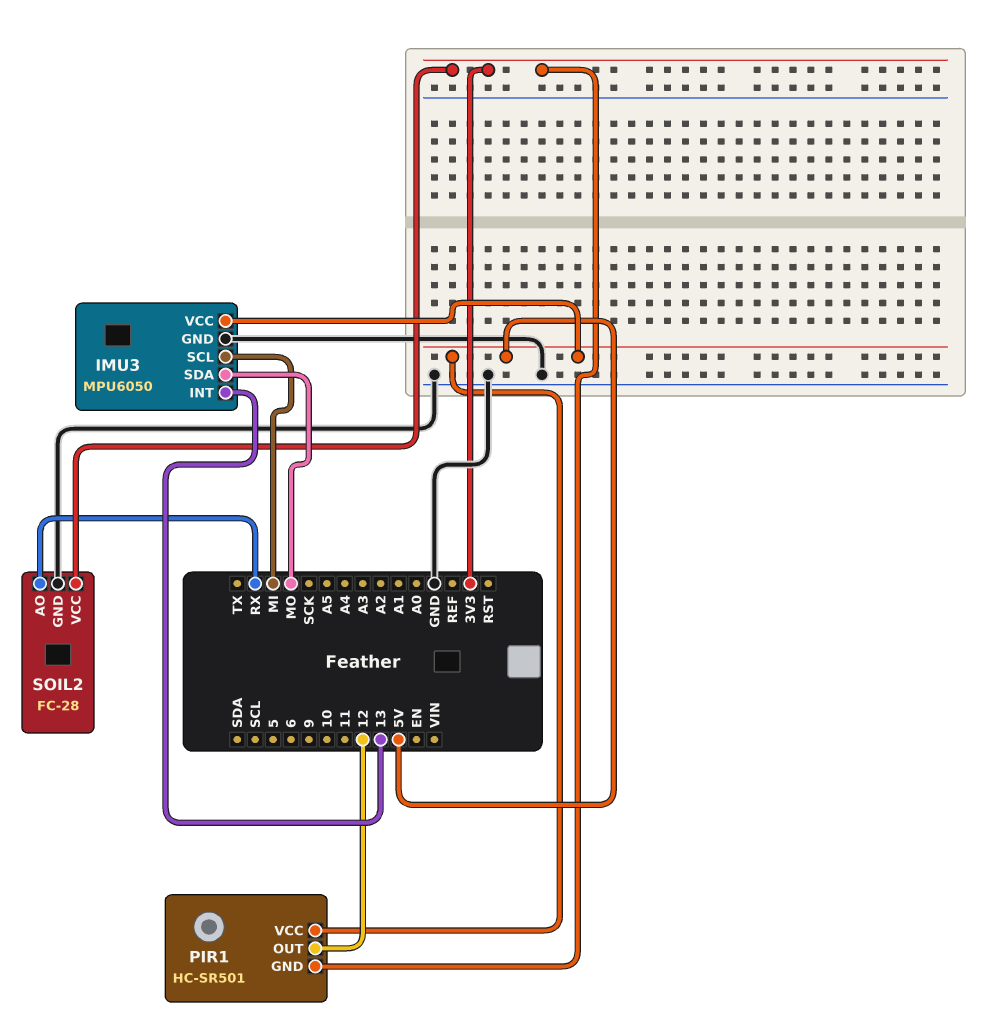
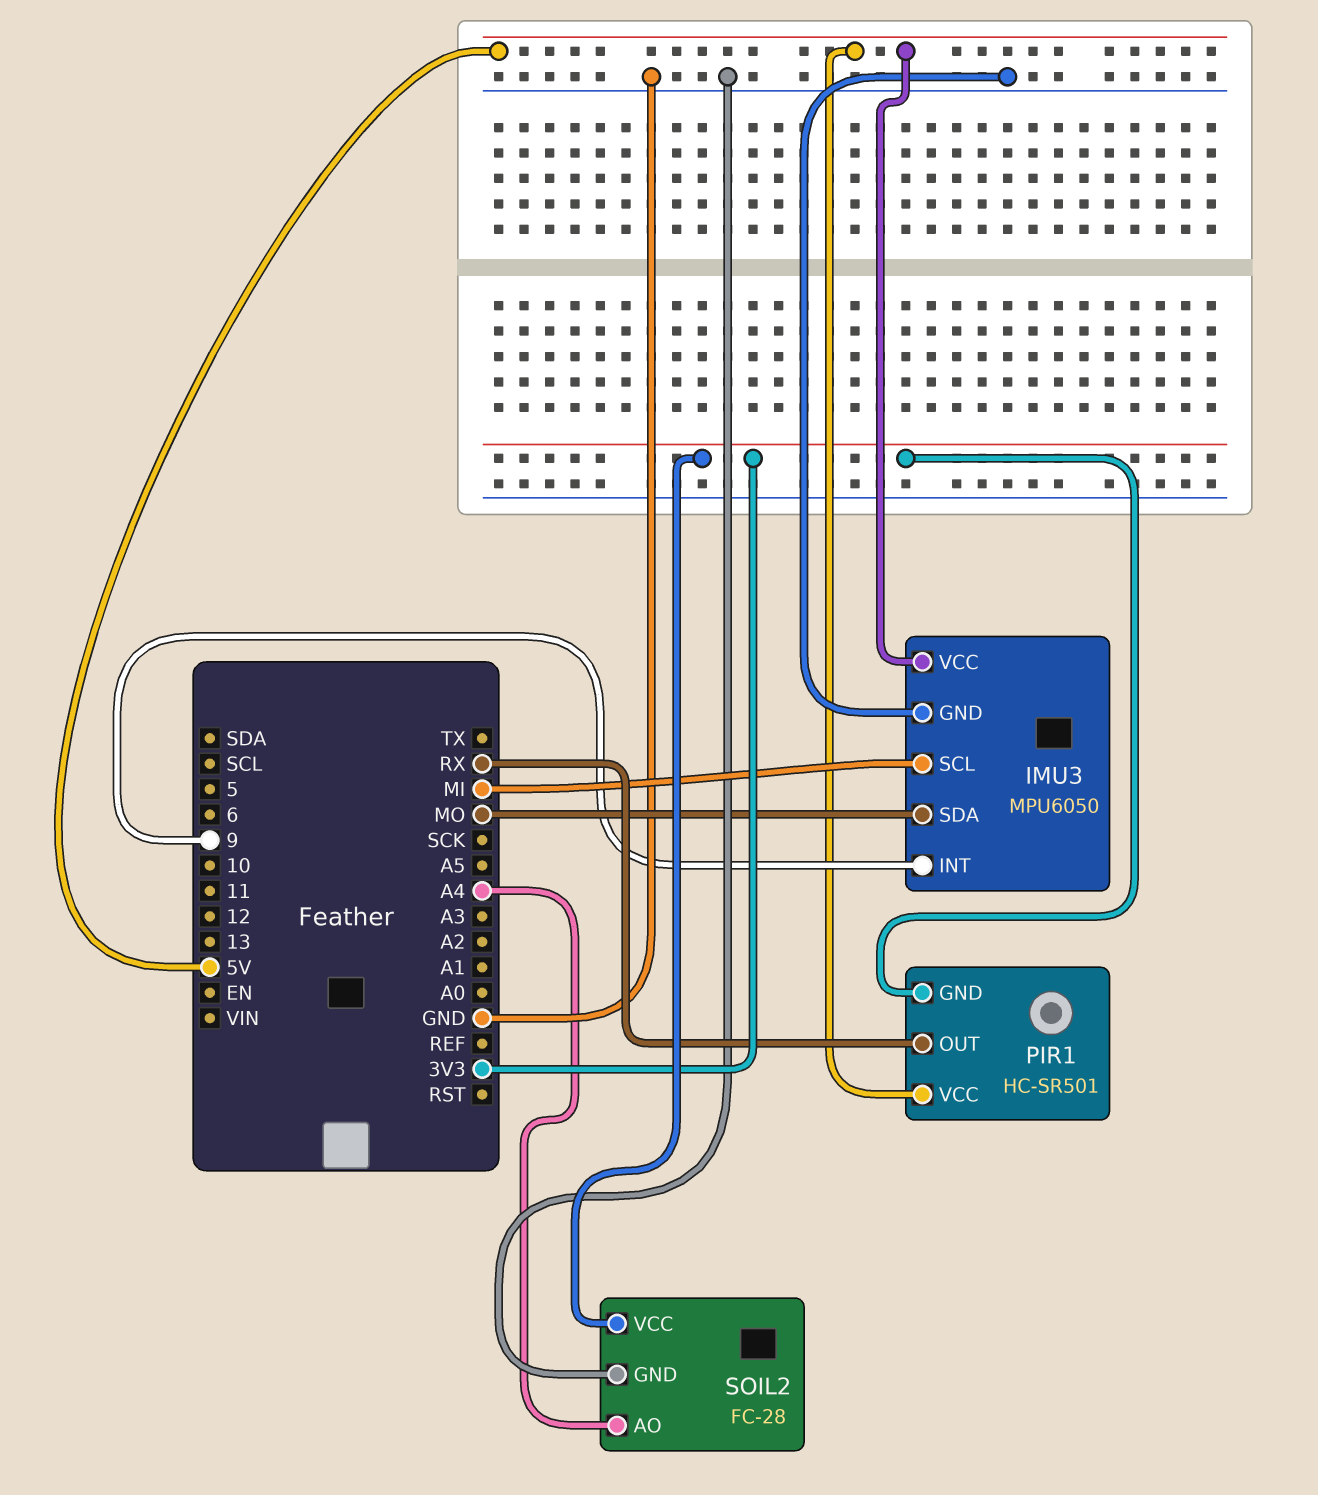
IMU3 pin INT: 13 -> 9
PIR1 pin OUT: 12 -> RX
SOIL2 pin AO: RX -> A4

